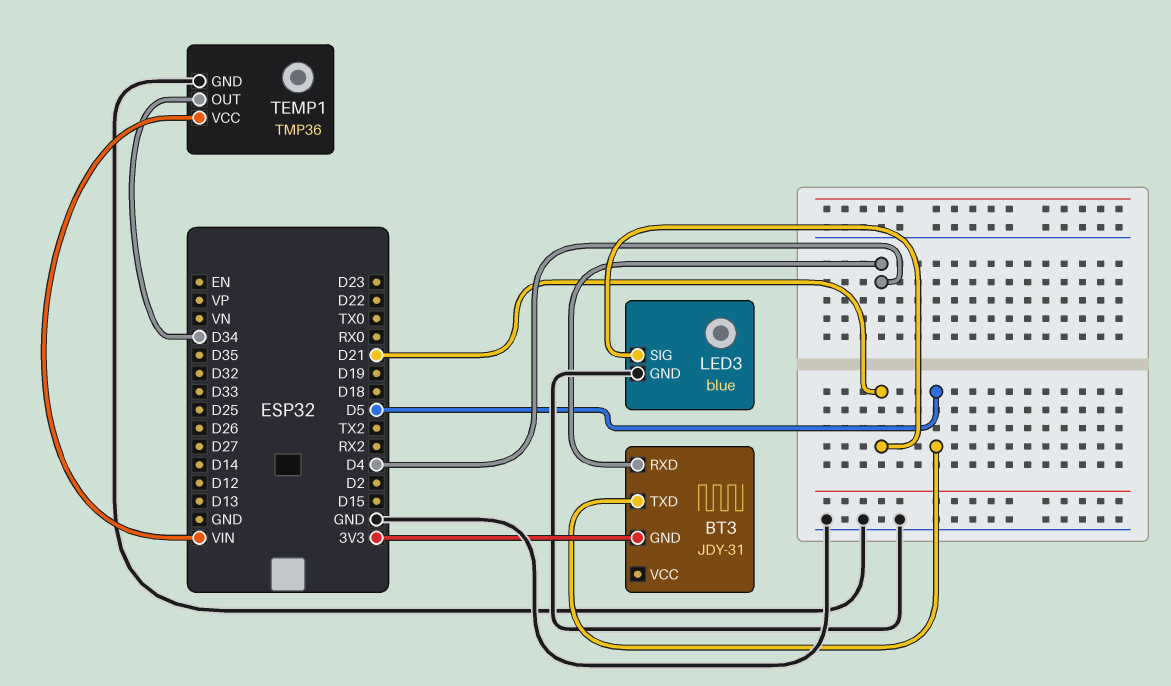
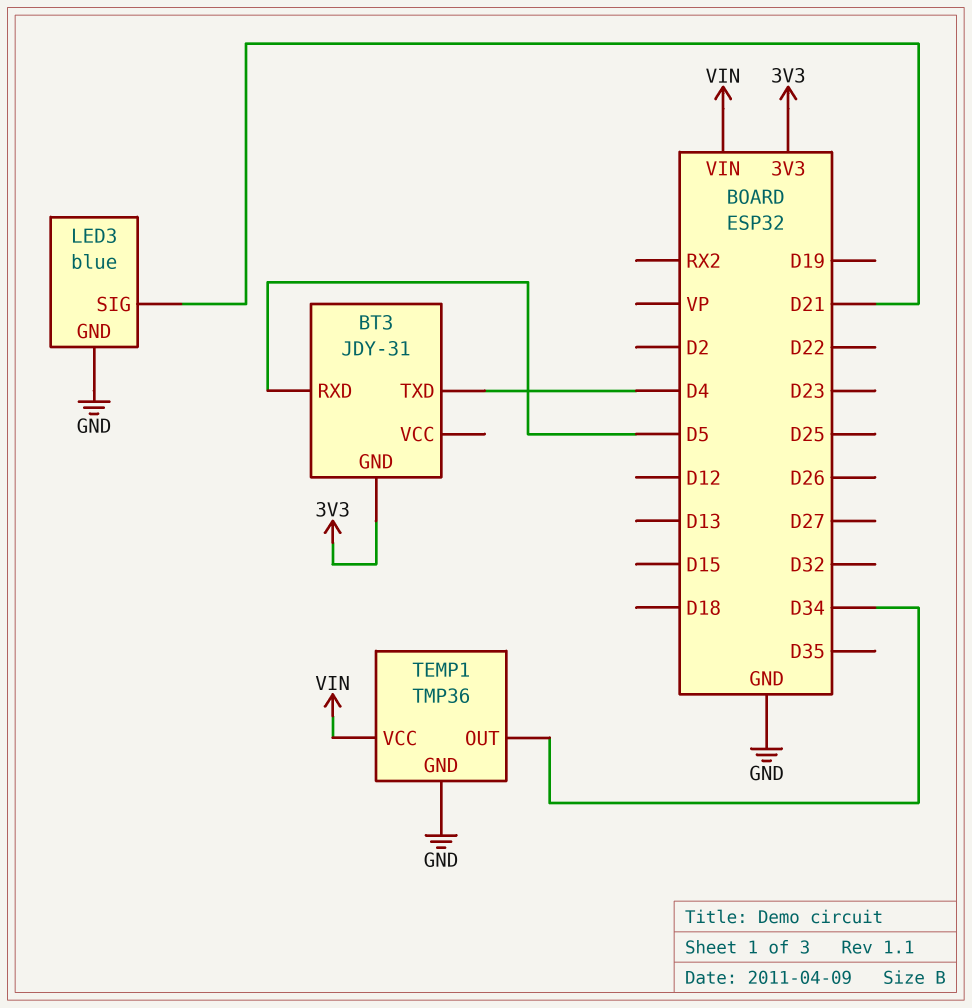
BT3 pin RXD: D4 -> D5
BT3 pin TXD: D5 -> D4

